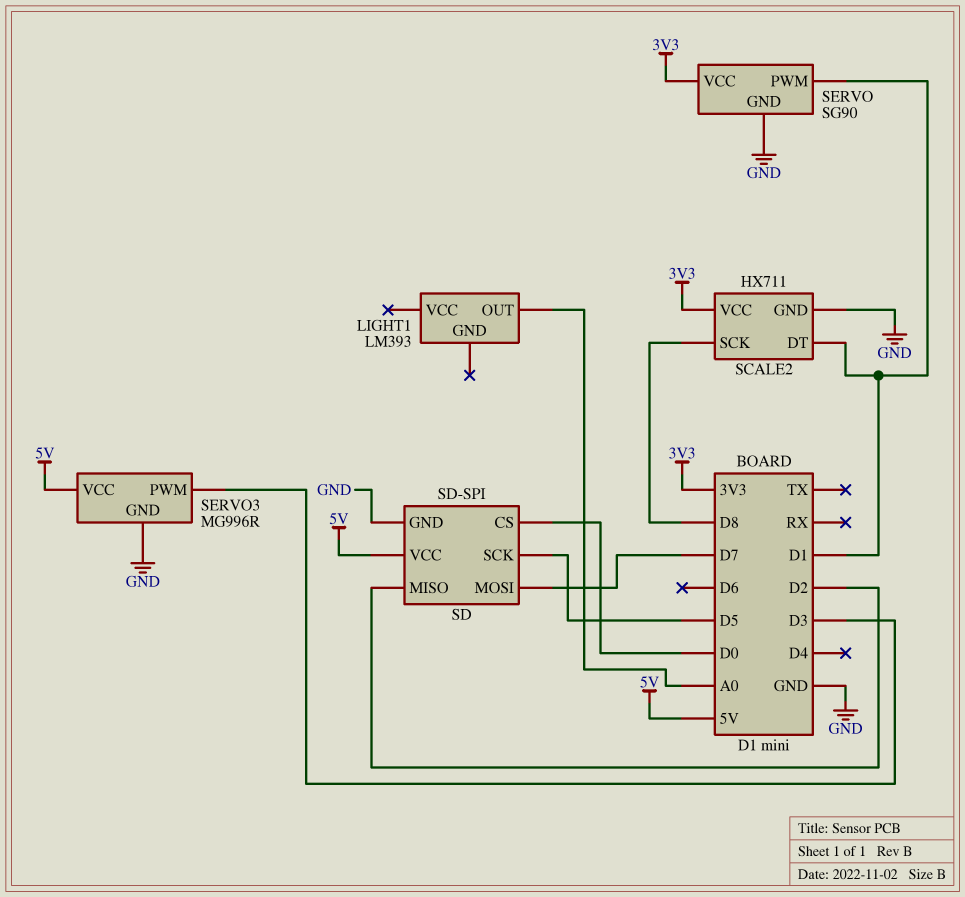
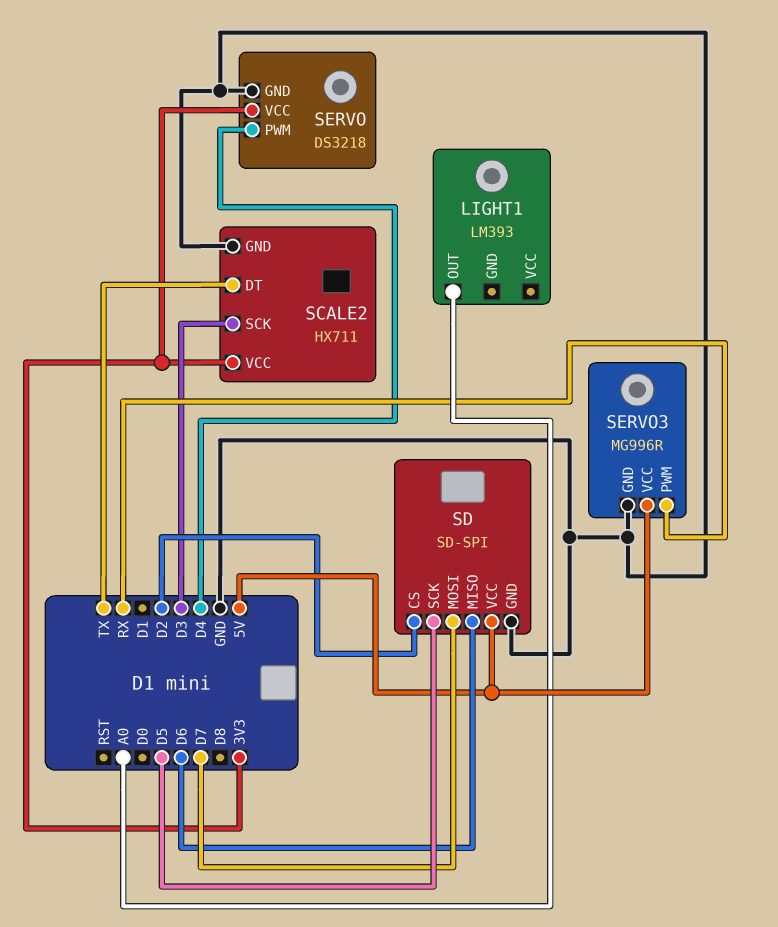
SCALE2 pin DT: D1 -> TX
SCALE2 pin SCK: D8 -> D3
SD pin CS: D0 -> D2
SD pin MISO: D2 -> D6
SERVO: SG90 -> DS3218
SERVO pin PWM: D1 -> D4
SERVO3 pin PWM: D3 -> RX

